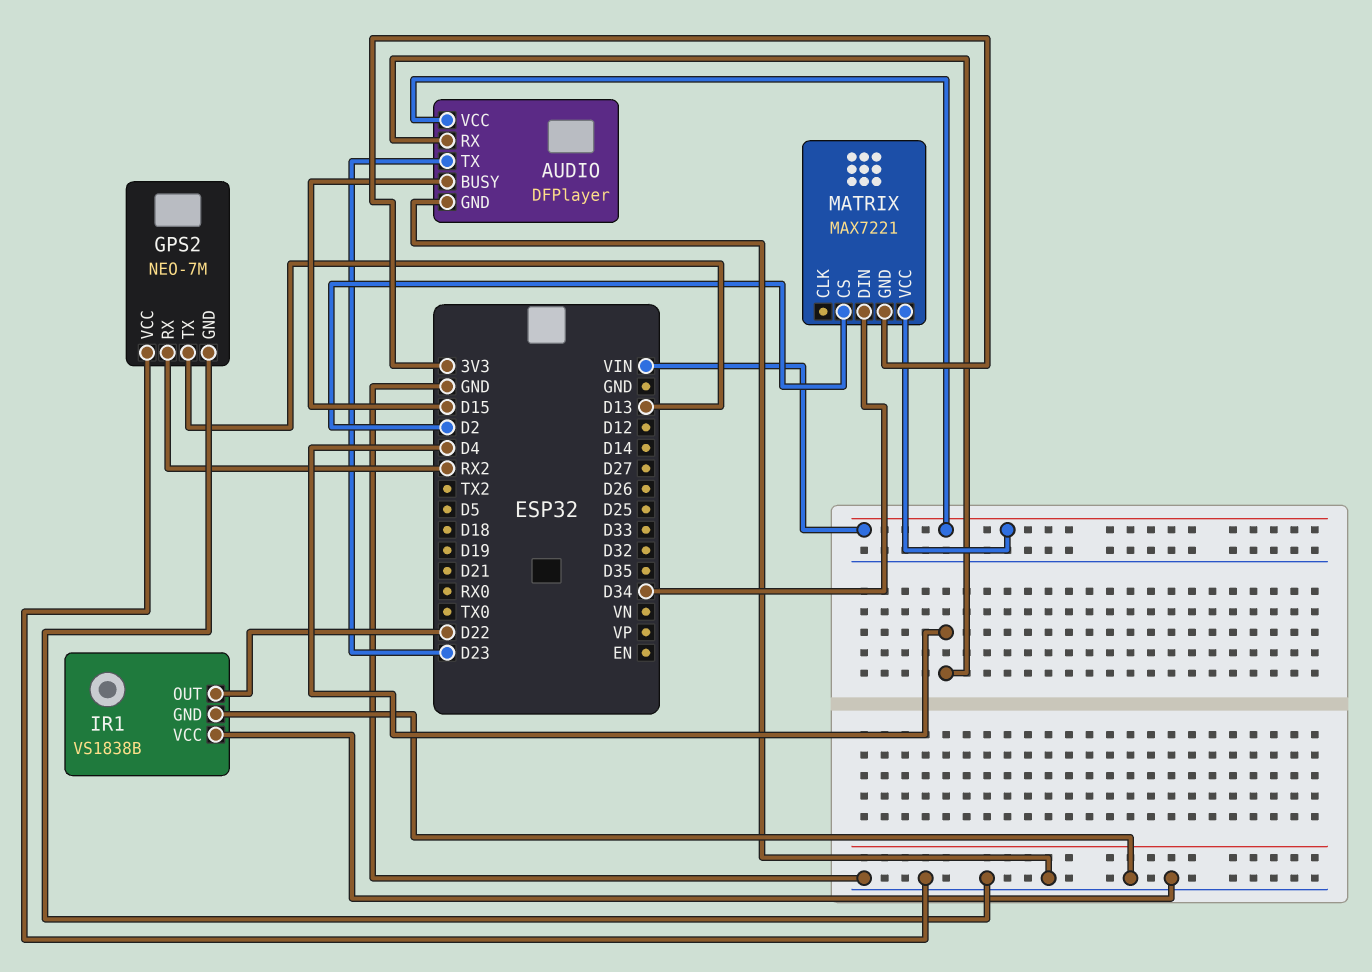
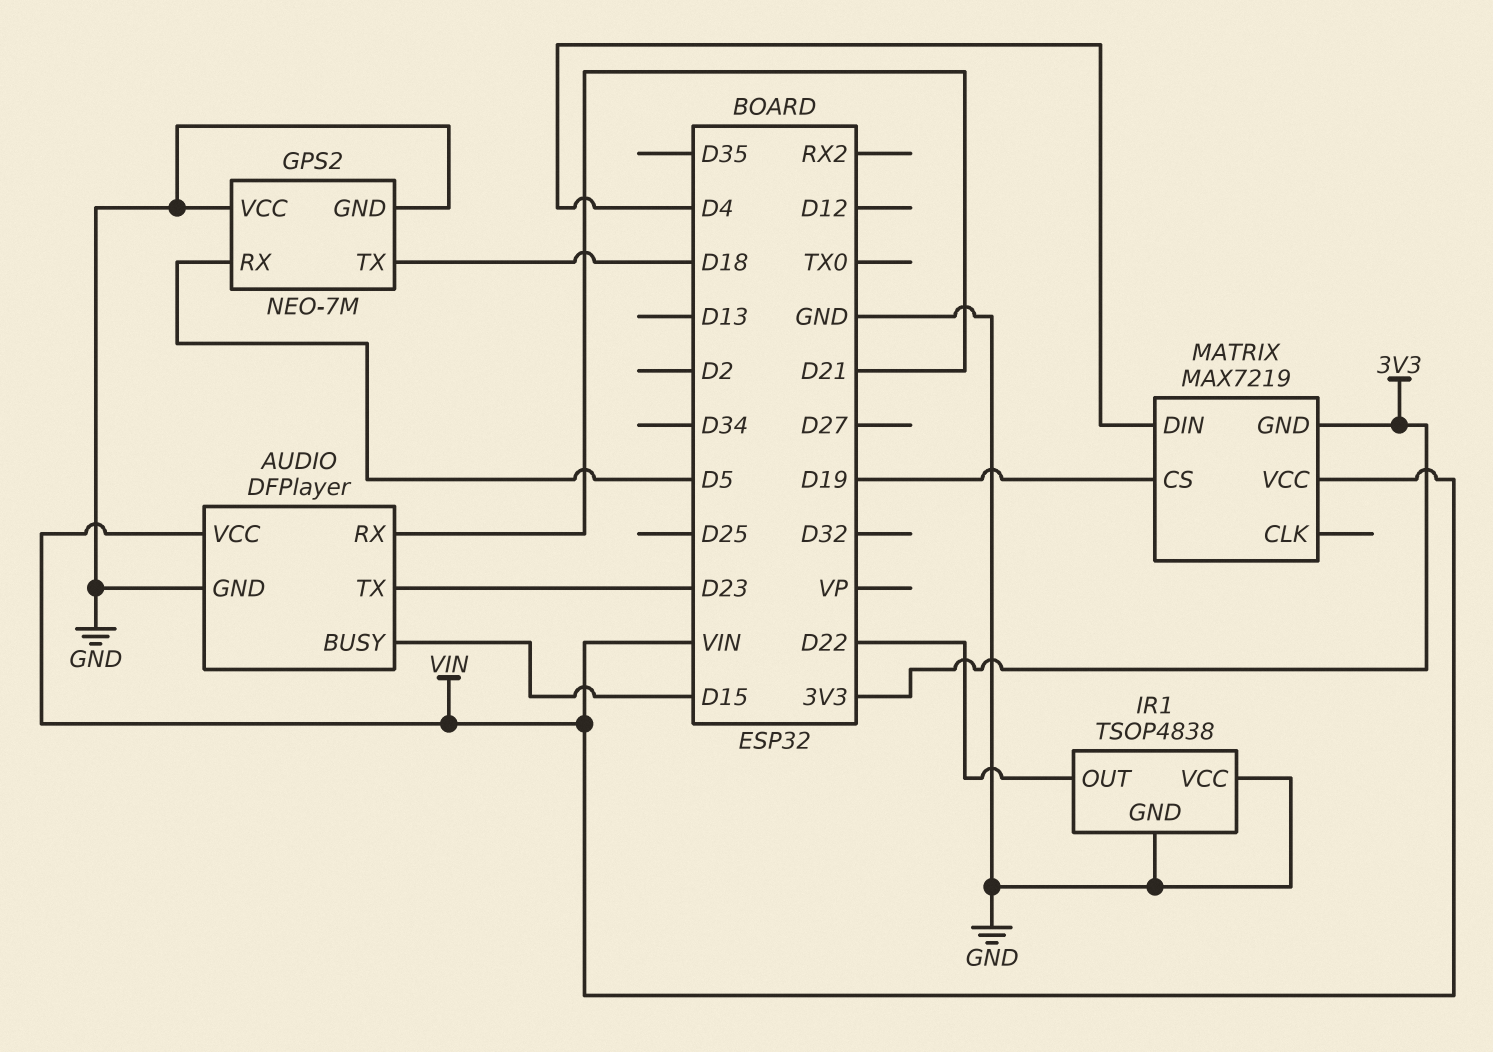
AUDIO pin RX: D4 -> D21
GPS2 pin RX: RX2 -> D5
GPS2 pin TX: D13 -> D18
IR1: VS1838B -> TSOP4838
MATRIX: MAX7221 -> MAX7219
MATRIX pin CS: D2 -> D19
MATRIX pin DIN: D34 -> D4

